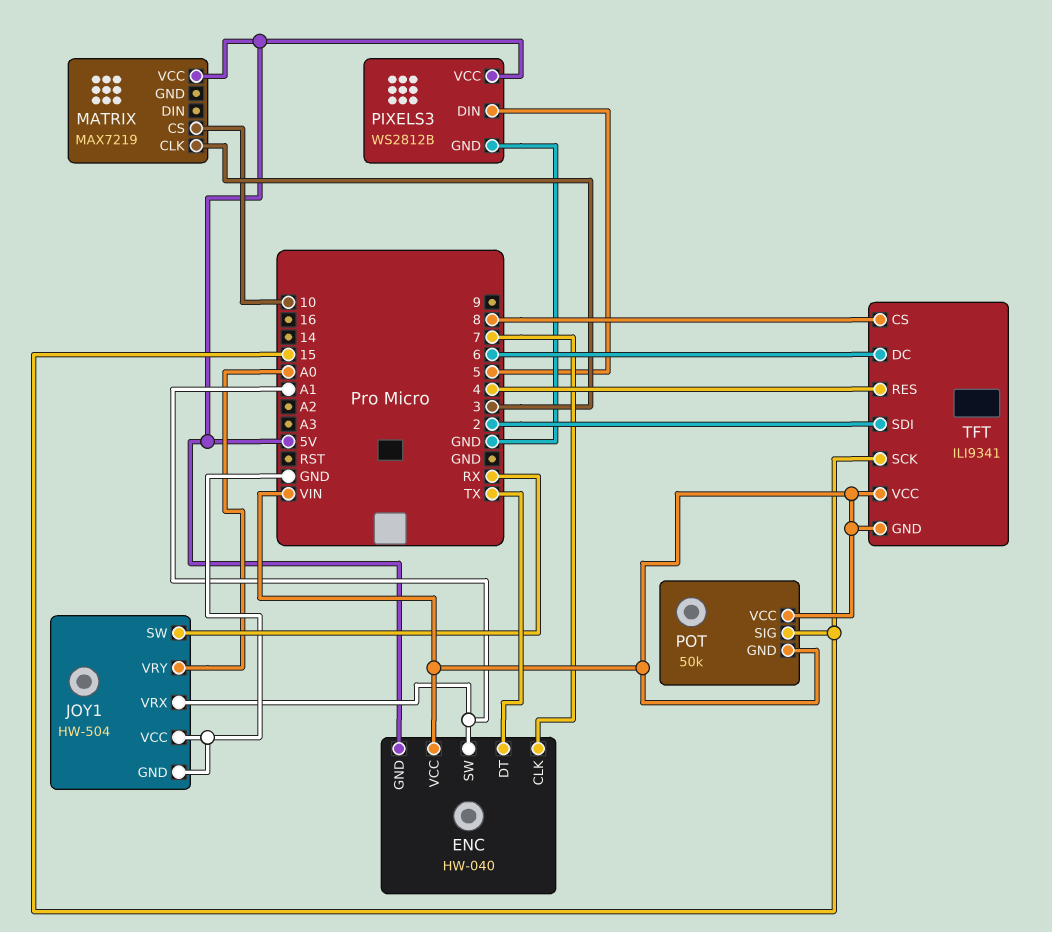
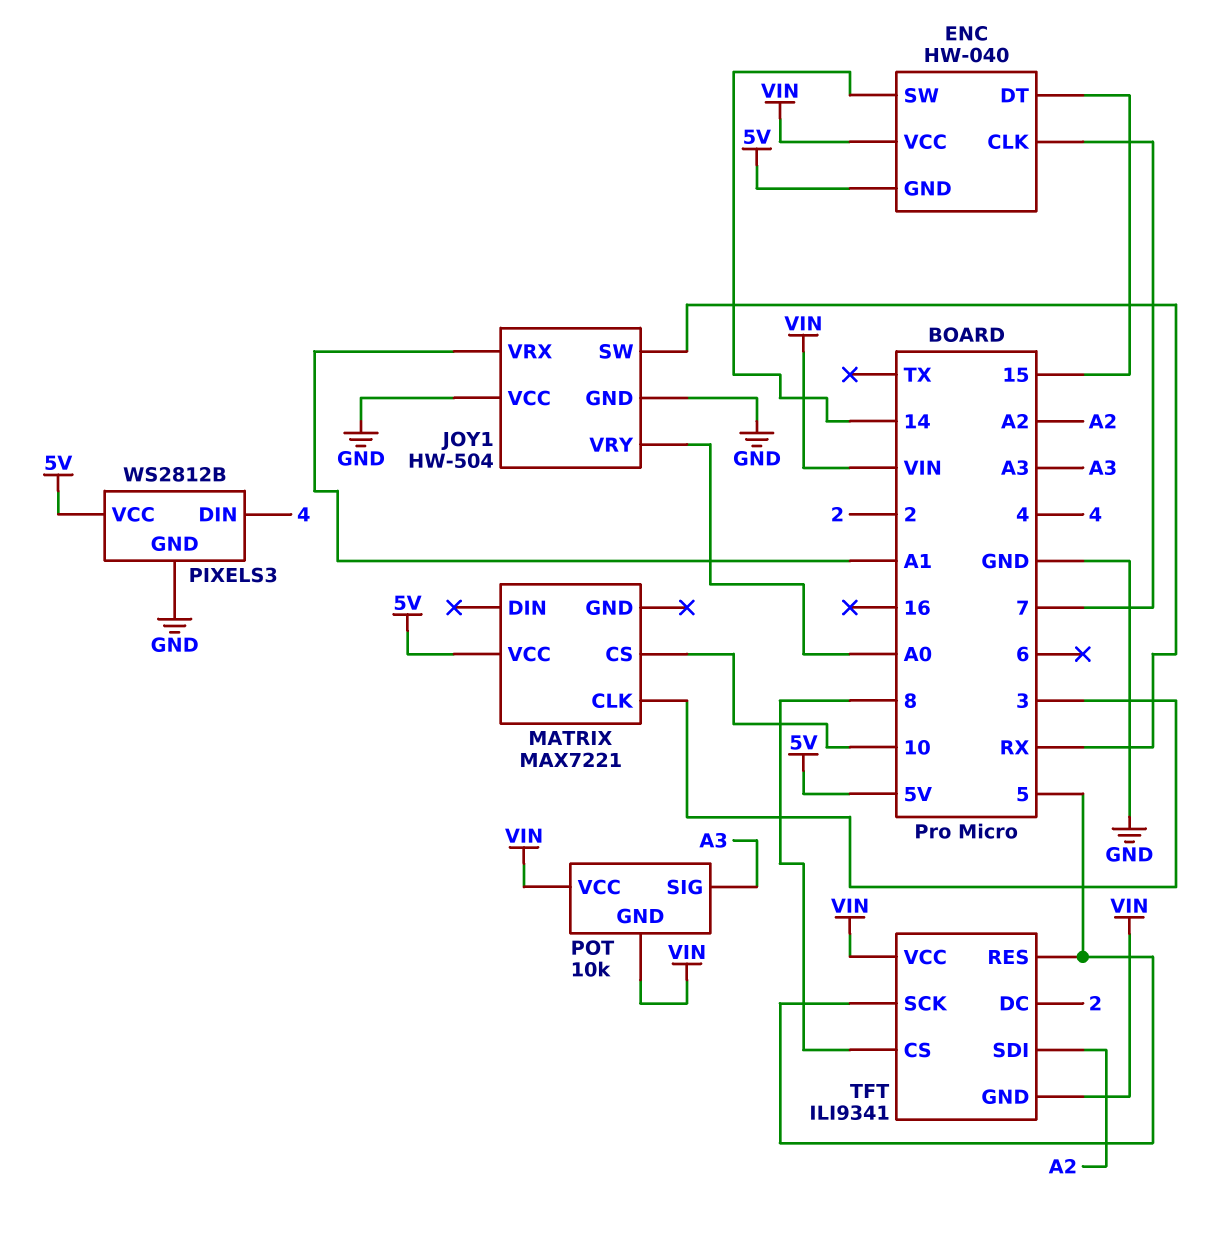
ENC pin DT: TX -> 15
ENC pin SW: A1 -> 14
MATRIX: MAX7219 -> MAX7221
PIXELS3 pin DIN: 5 -> 4
POT: 50k -> 10k
POT pin SIG: 15 -> A3
TFT pin DC: 6 -> 2
TFT pin RES: 4 -> 5
TFT pin SCK: 15 -> 5
TFT pin SDI: 2 -> A2

